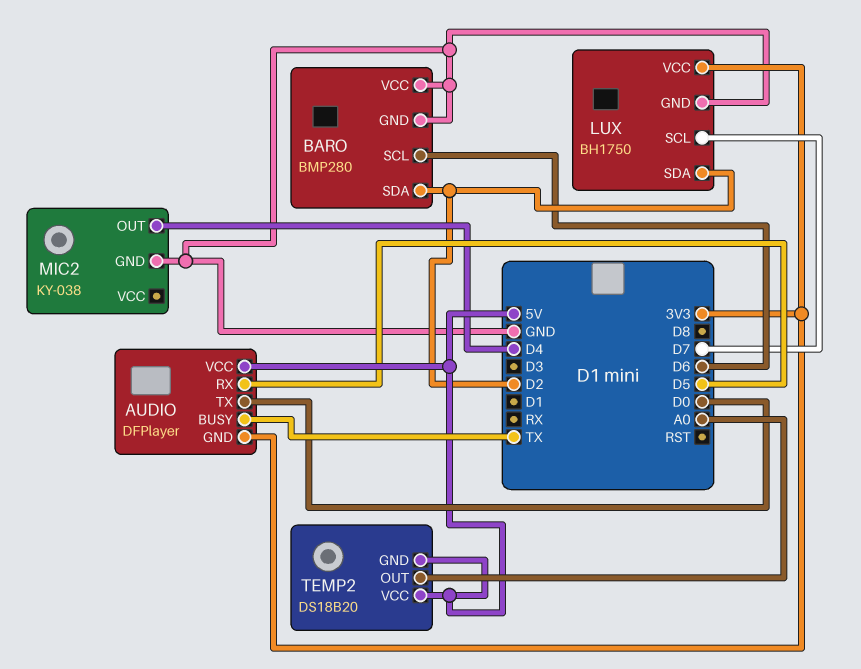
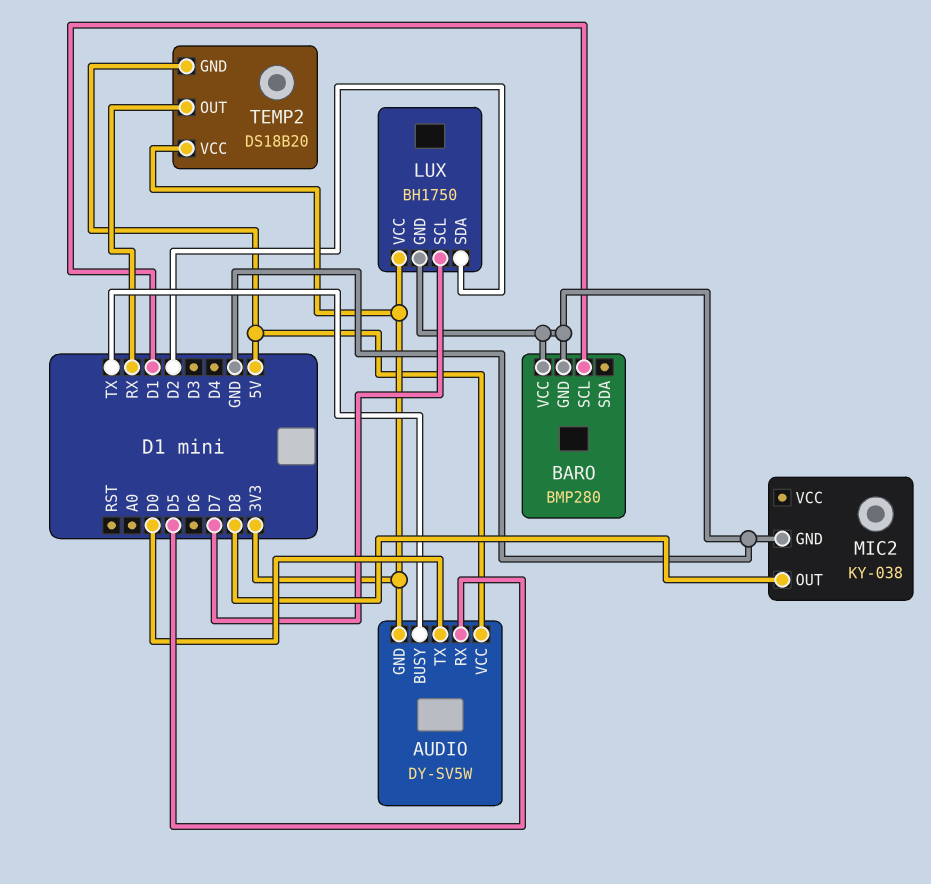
AUDIO: DFPlayer -> DY-SV5W
BARO pin SCL: D6 -> D1
BARO pin SDA: D2 -> none
MIC2 pin OUT: D4 -> D8
TEMP2 pin OUT: A0 -> RX
TEMP2 pin VCC: 5V -> 3V3

